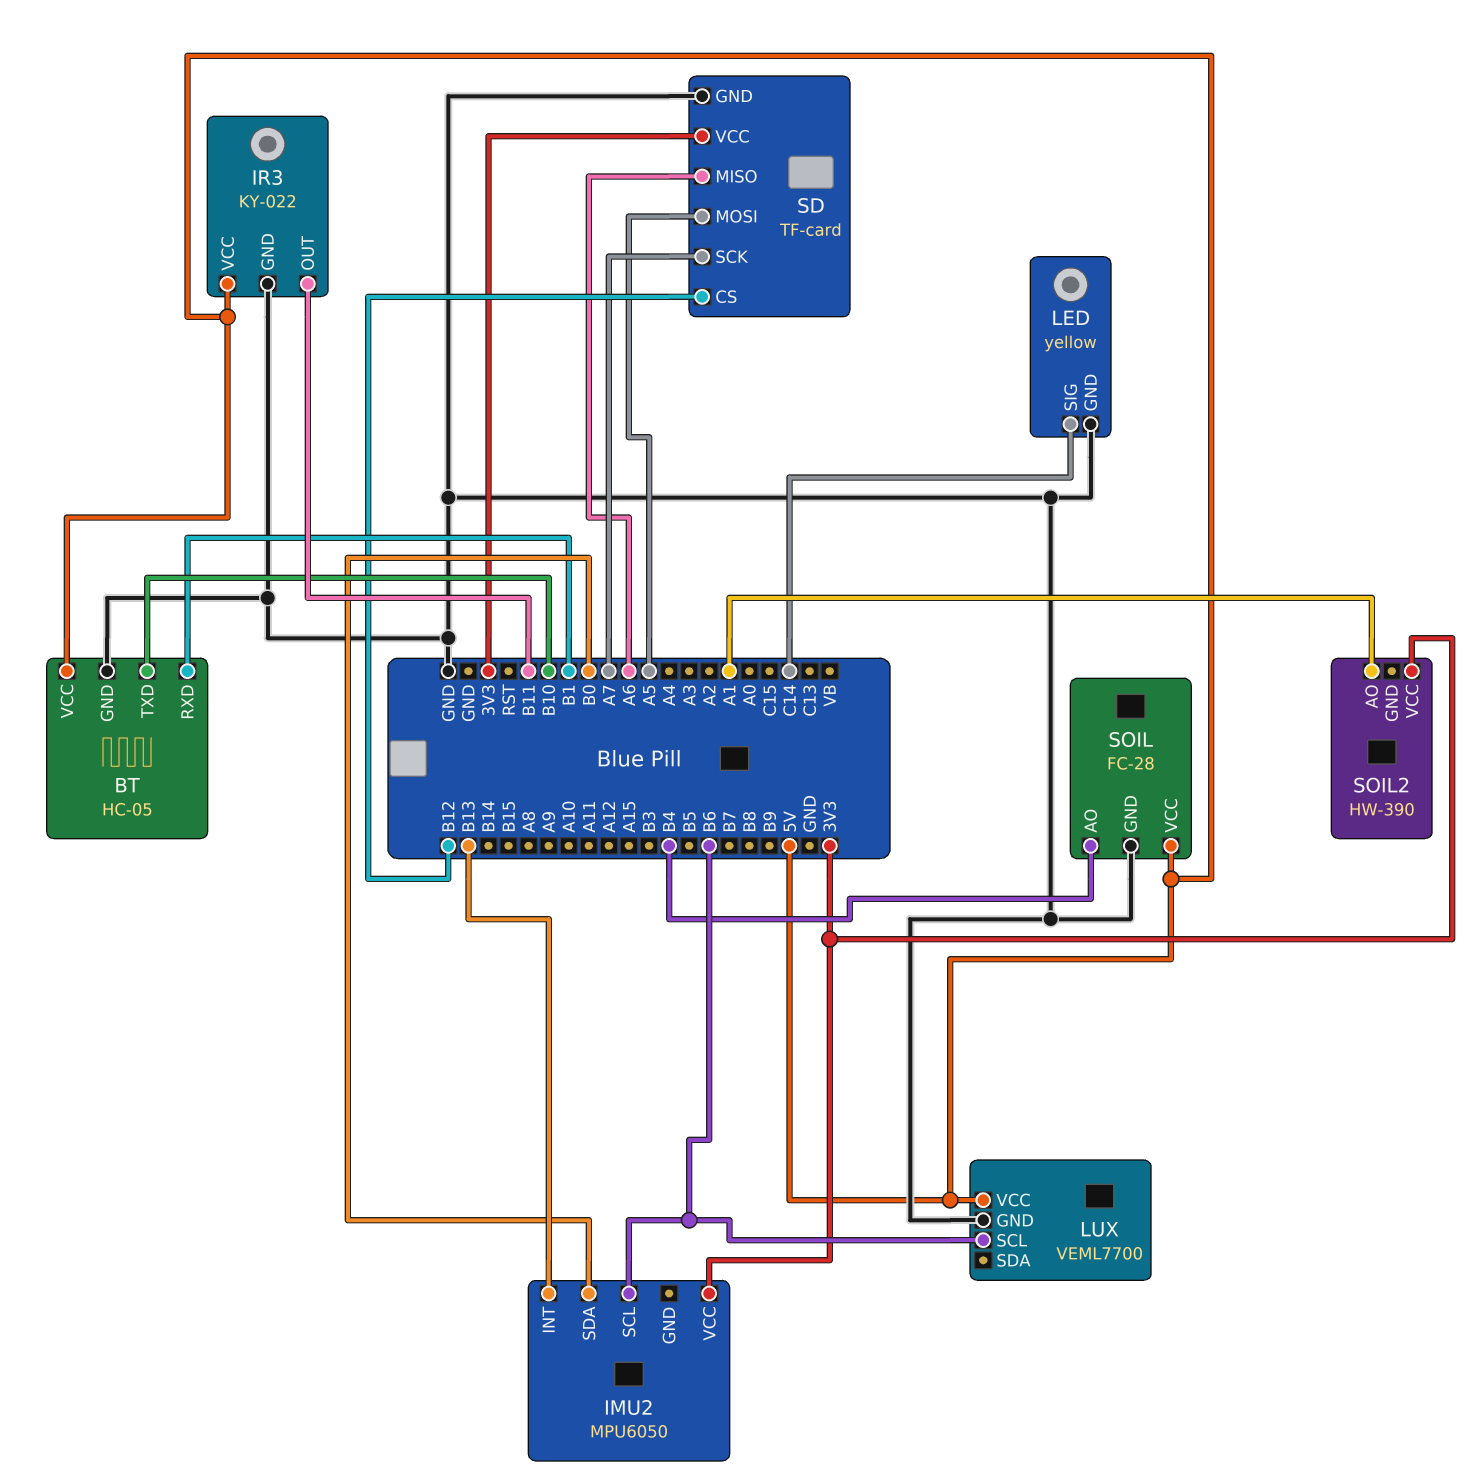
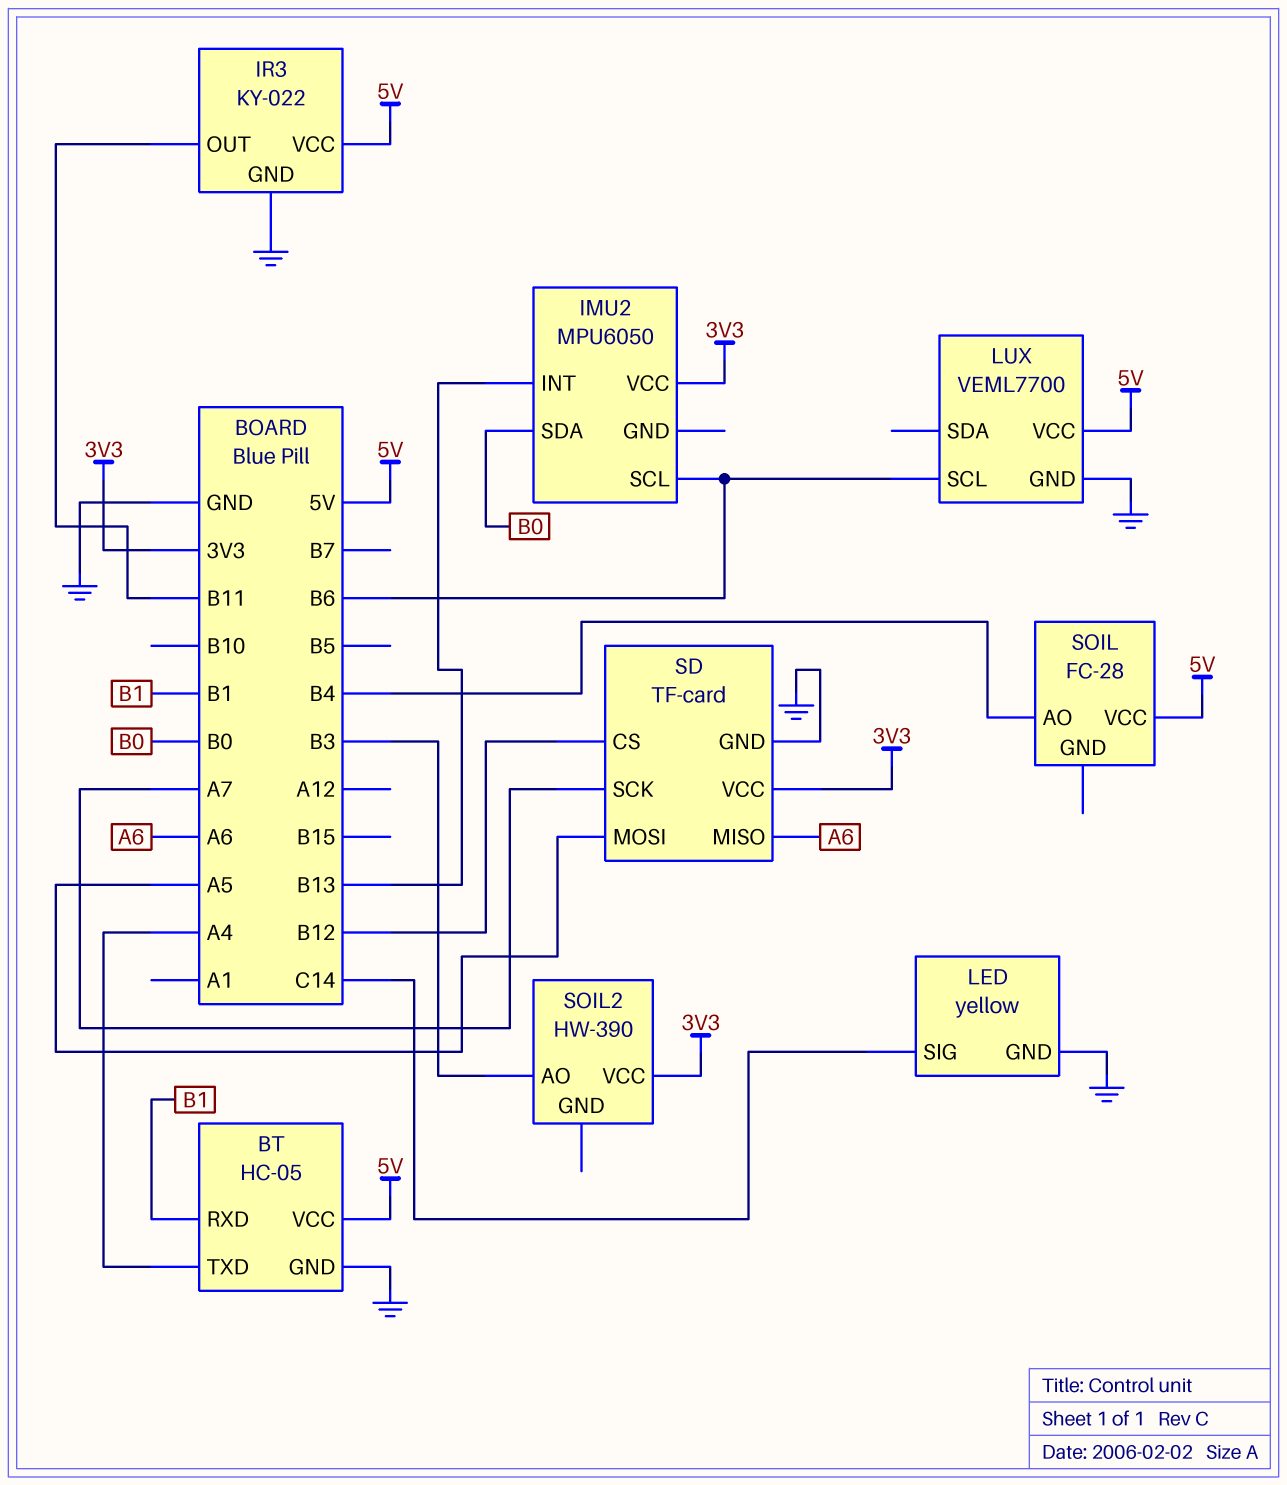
BT pin TXD: B10 -> A4
SOIL pin GND: GND -> none
SOIL2 pin AO: A1 -> B3

